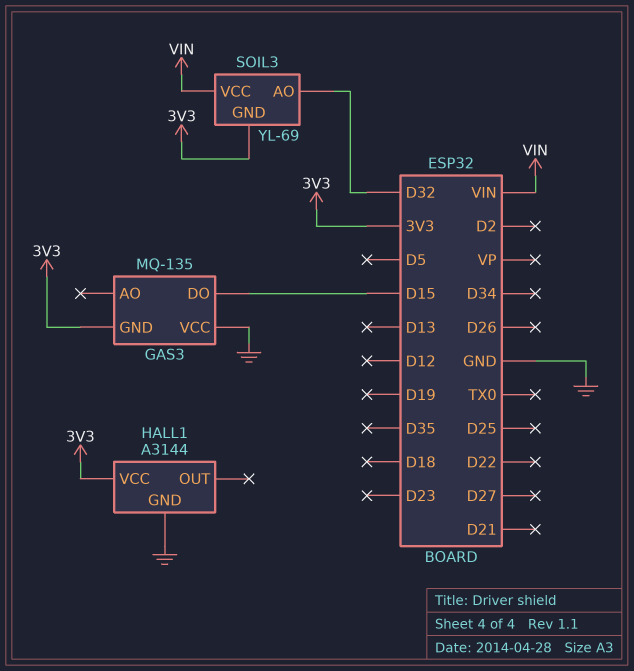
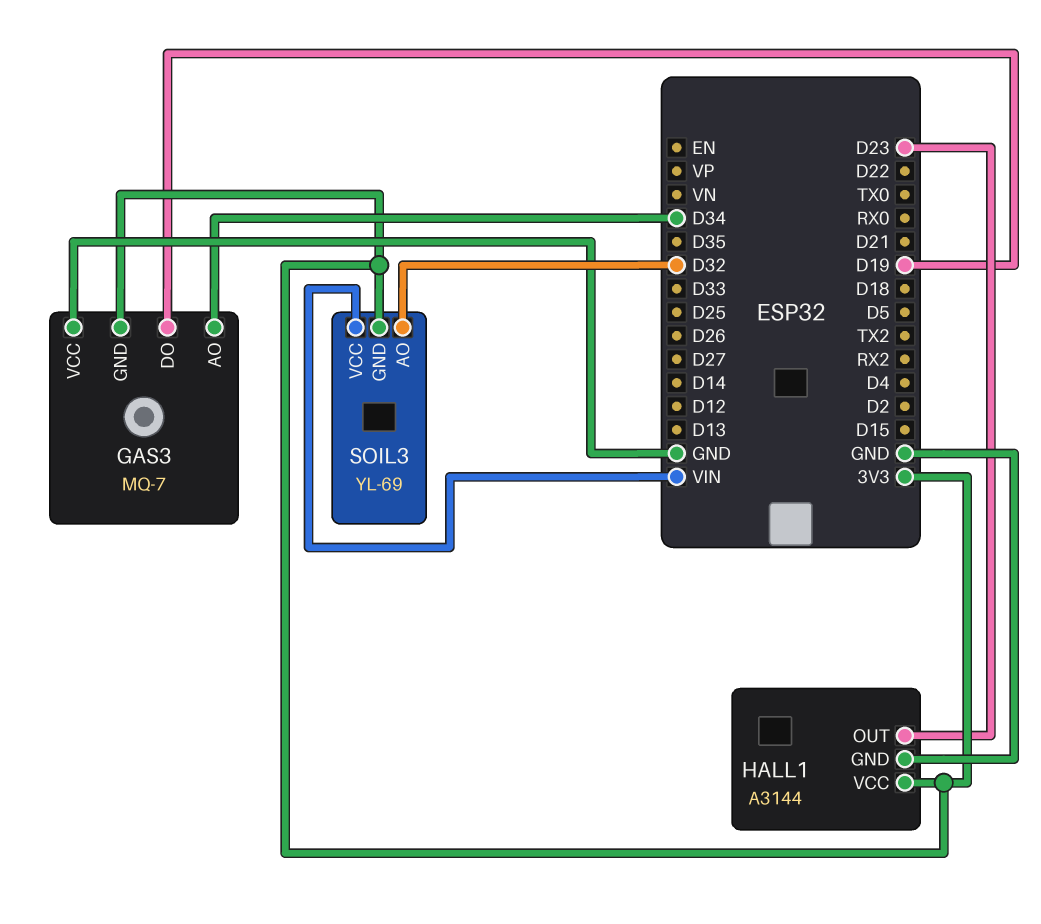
GAS3: MQ-135 -> MQ-7
GAS3 pin AO: none -> D34
GAS3 pin DO: D15 -> D19
HALL1 pin OUT: none -> D23

